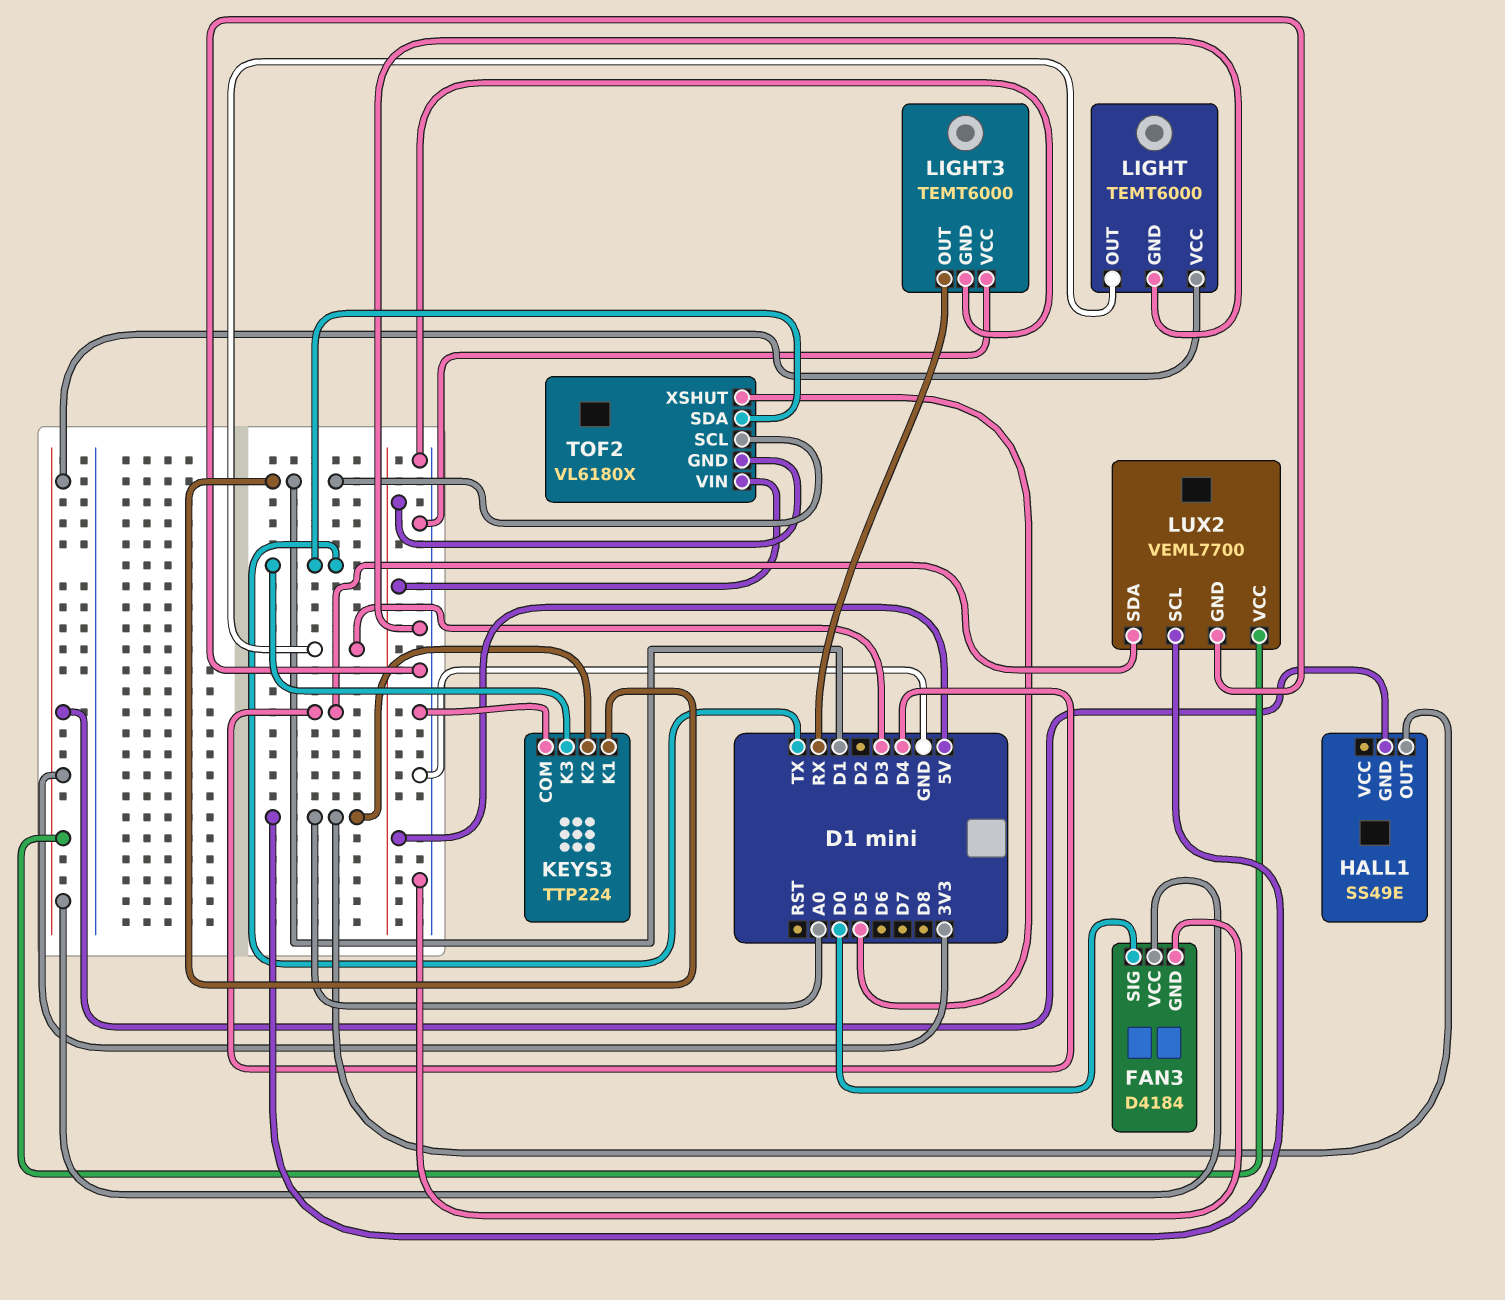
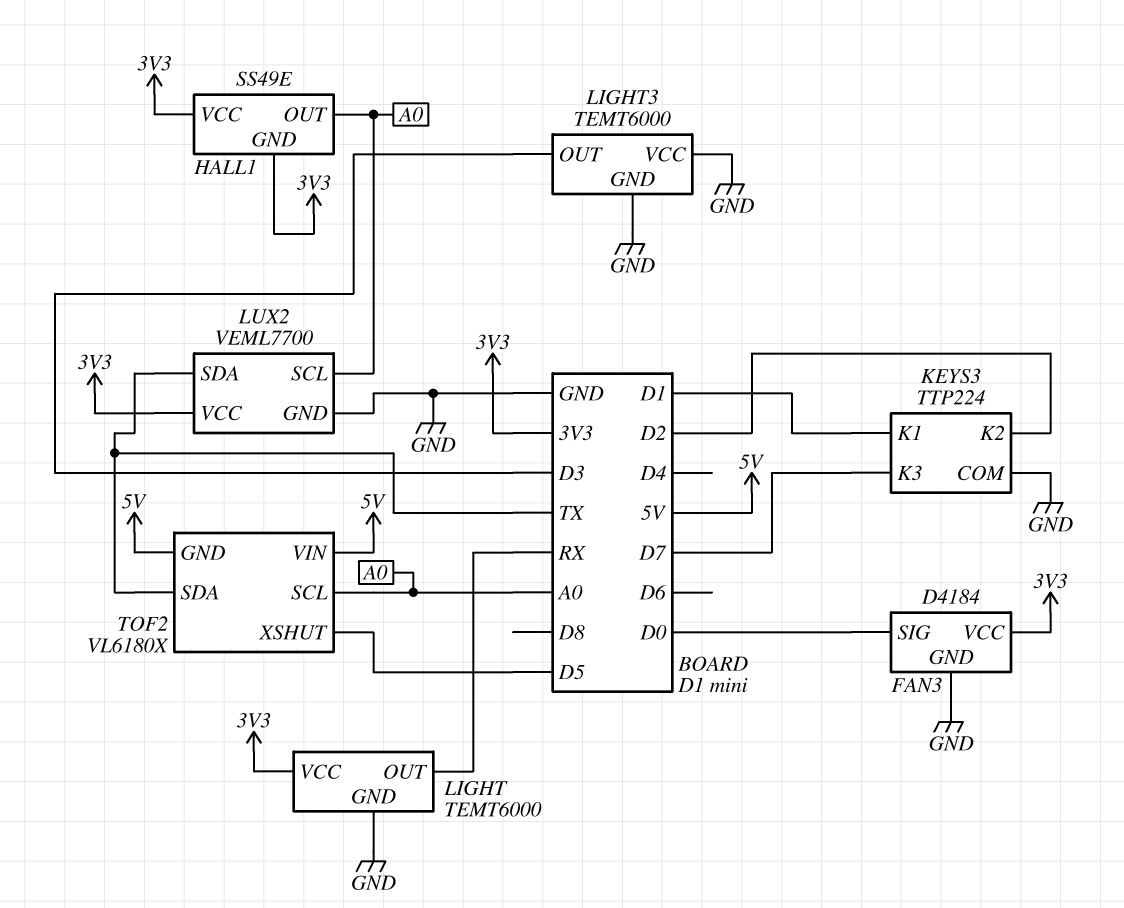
HALL1 pin VCC: none -> 3V3
KEYS3 pin K2: A0 -> D2
KEYS3 pin K3: TX -> D7
LIGHT pin OUT: D3 -> RX
LIGHT3 pin OUT: RX -> D3
LUX2 pin SDA: D4 -> TX
TOF2 pin SCL: D1 -> A0

